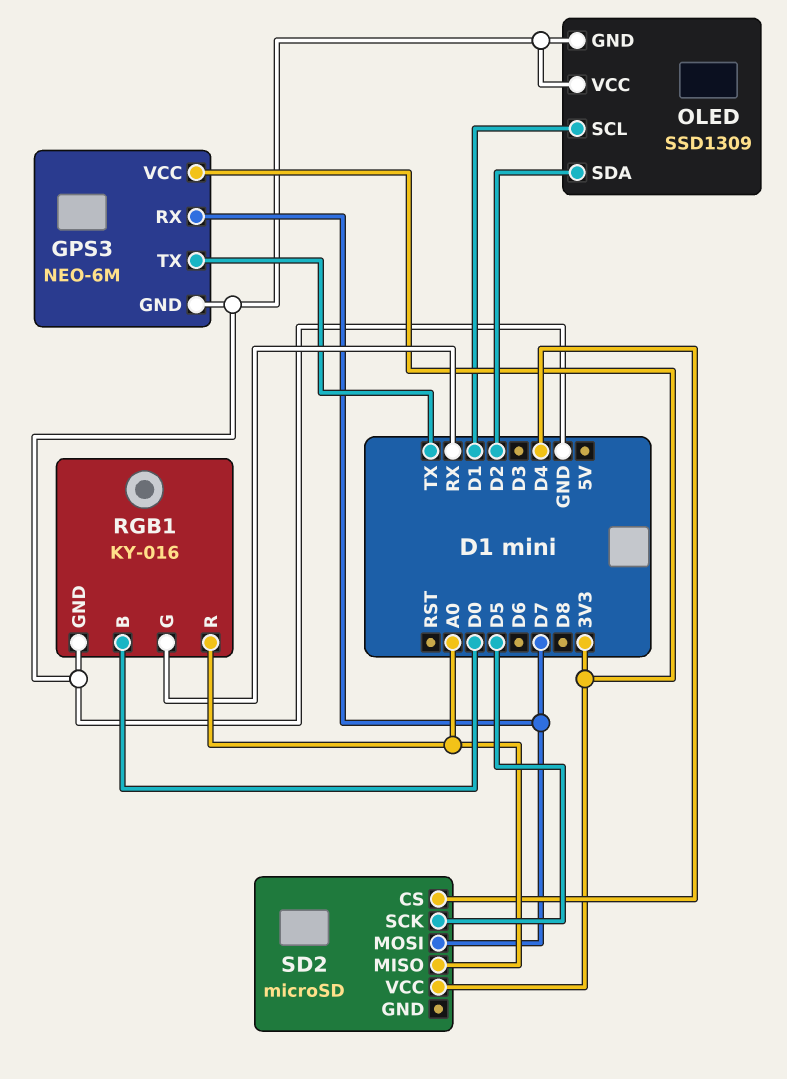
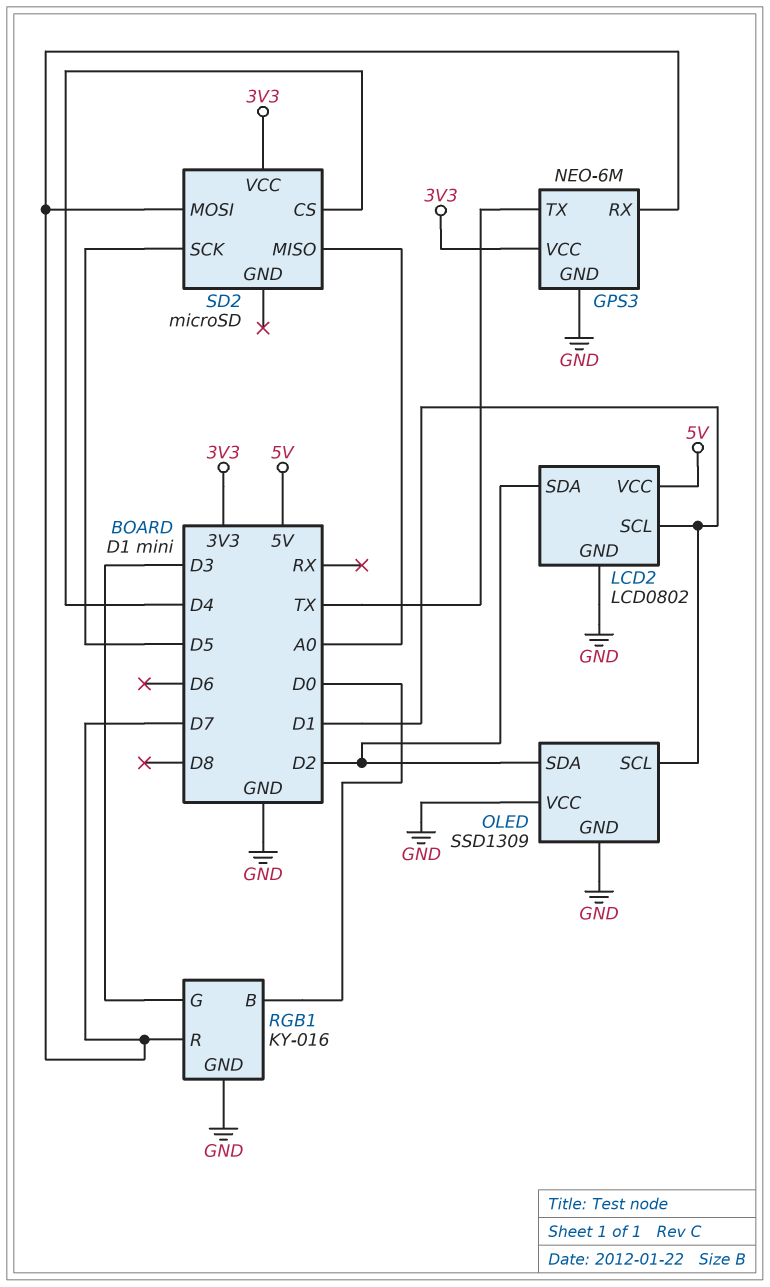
LCD2: none -> LCD0802
LCD2 pin GND: none -> GND
LCD2 pin SCL: none -> D1
LCD2 pin SDA: none -> D2
LCD2 pin VCC: none -> 5V
RGB1 pin G: RX -> D3
RGB1 pin R: A0 -> D7

